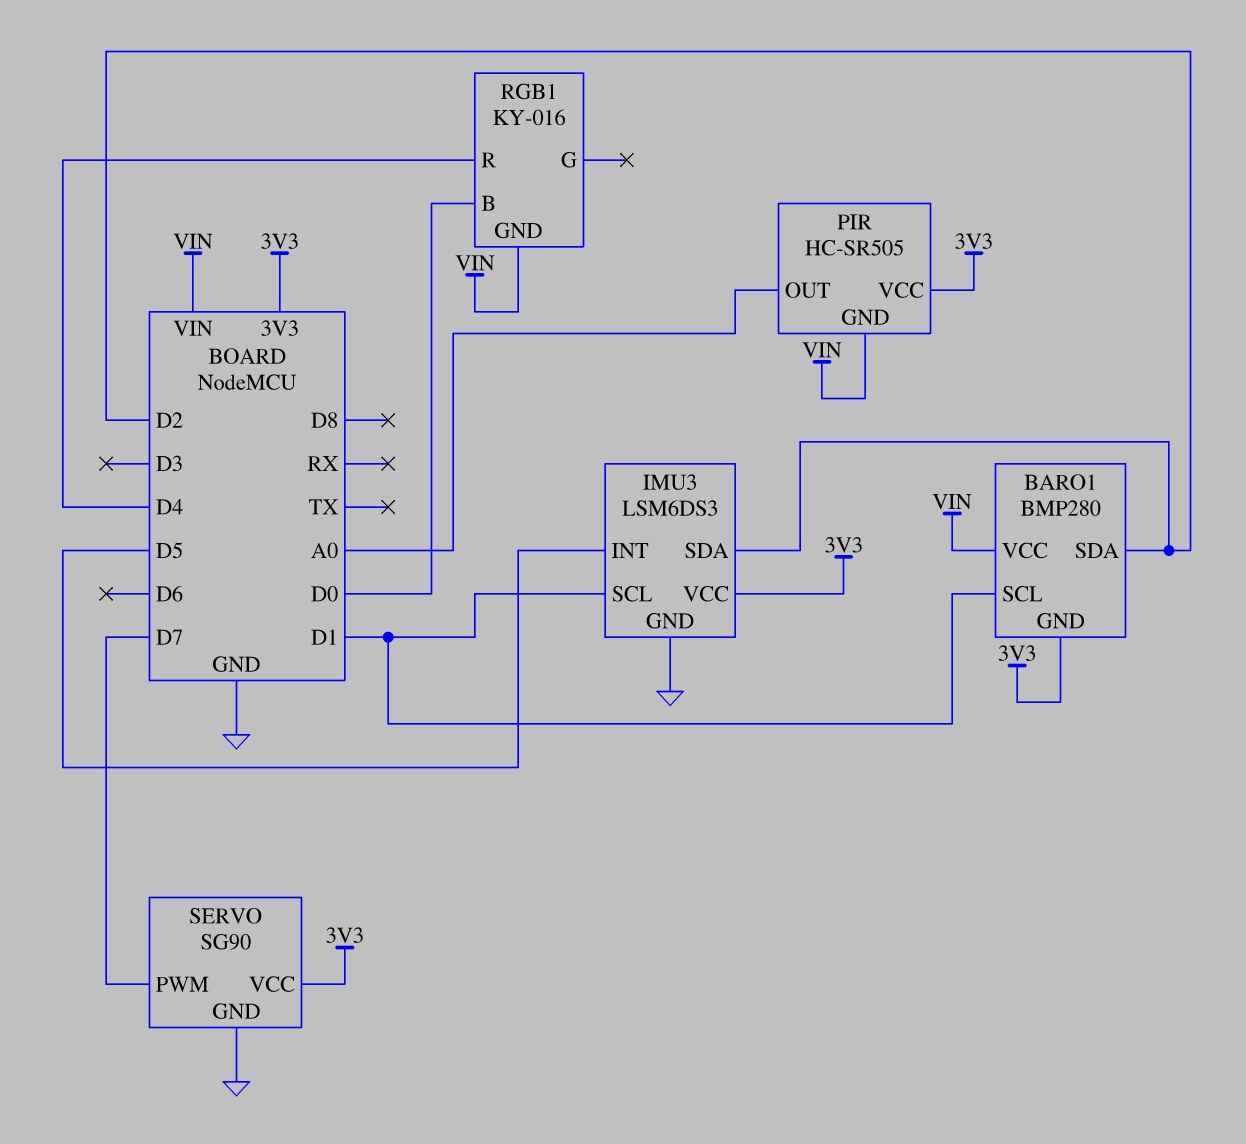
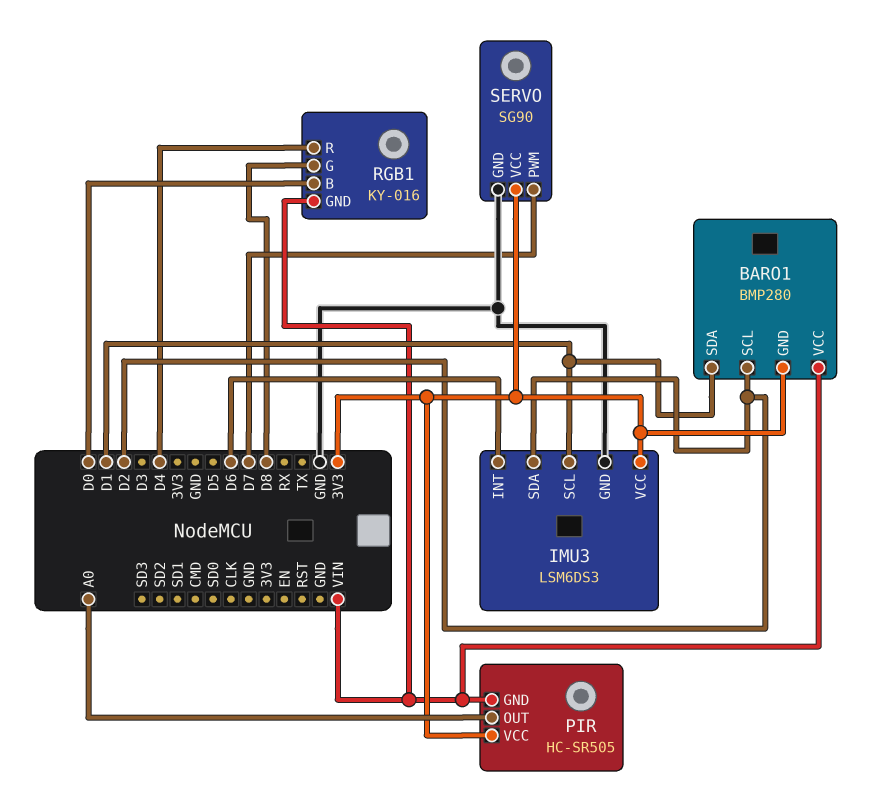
BARO1 pin SCL: D1 -> D2
BARO1 pin SDA: D2 -> D1
IMU3 pin INT: D5 -> D6
RGB1 pin G: none -> D8

